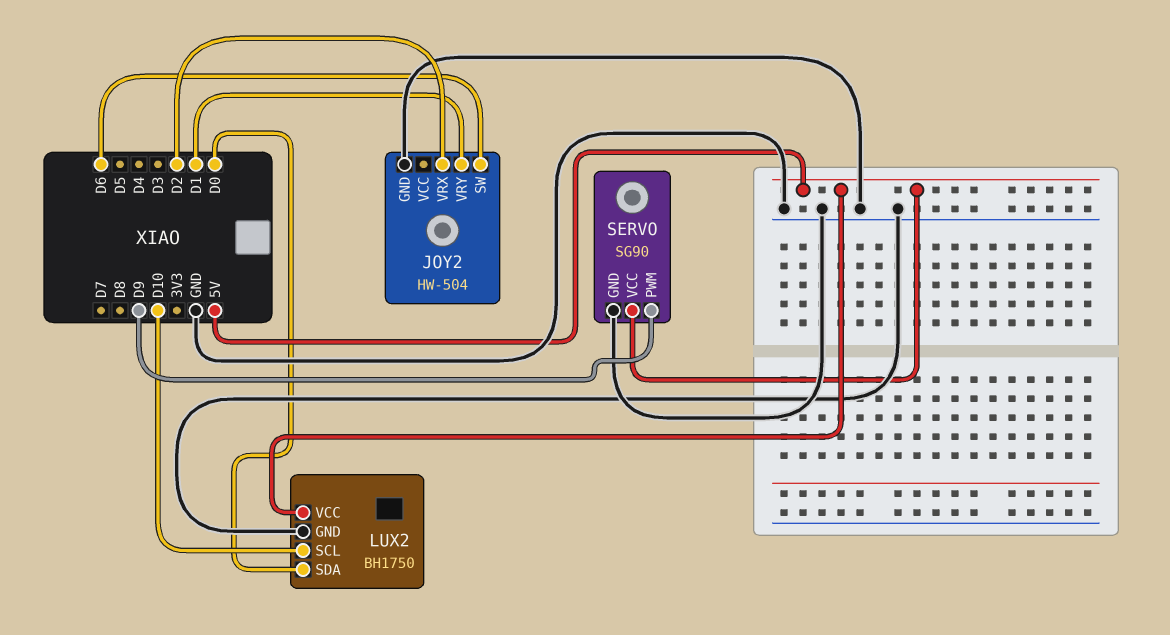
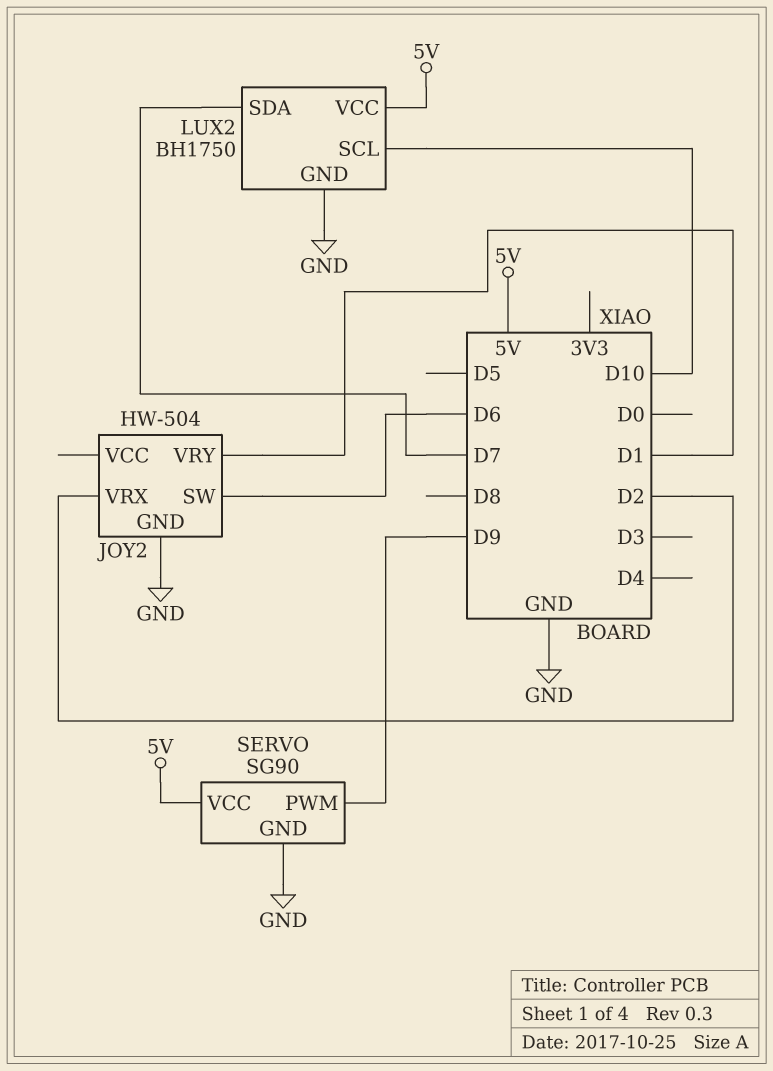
LUX2 pin SDA: D0 -> D7

